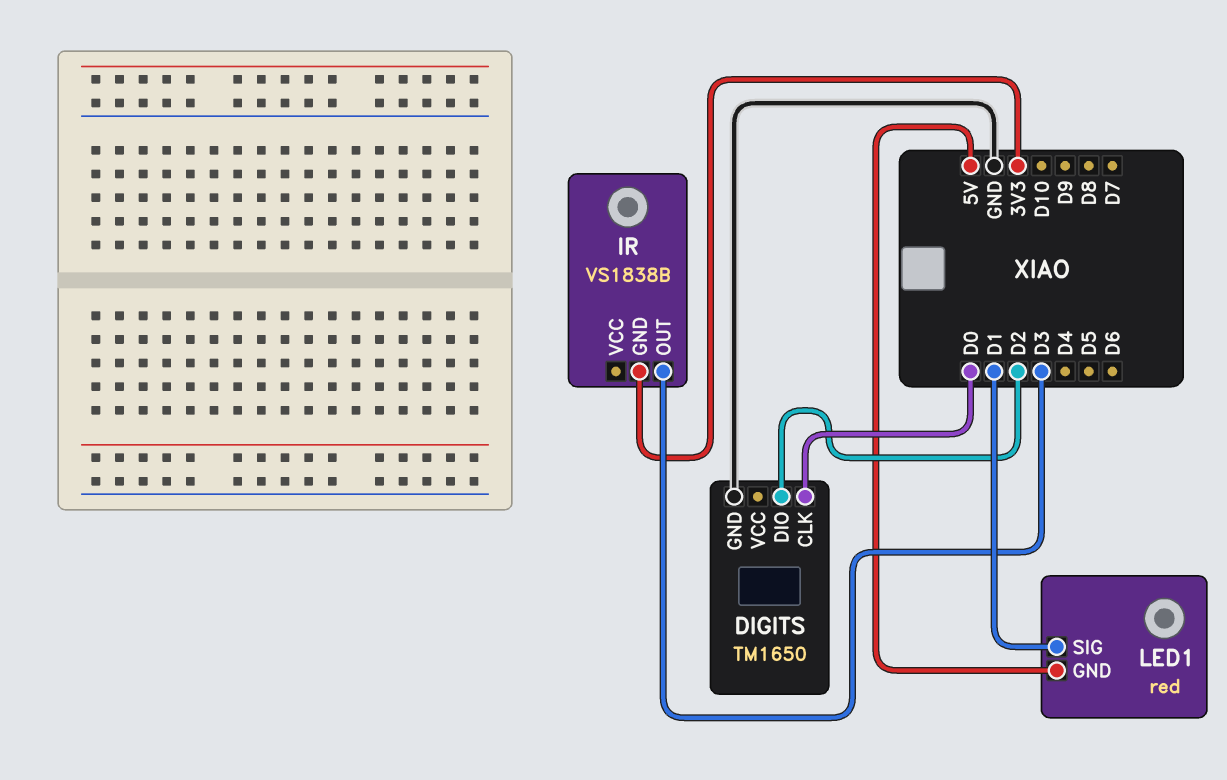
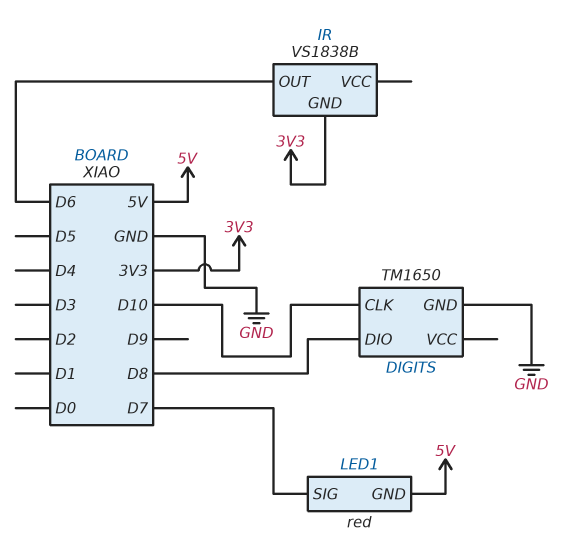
DIGITS pin CLK: D0 -> D10
DIGITS pin DIO: D2 -> D8
IR pin OUT: D3 -> D6
LED1 pin SIG: D1 -> D7

